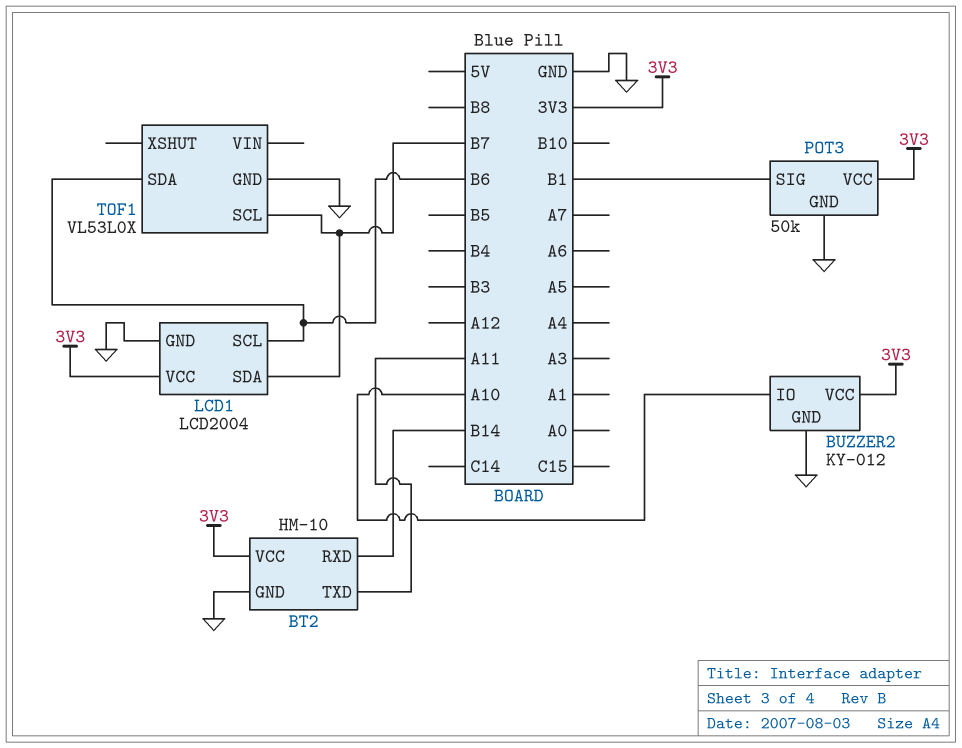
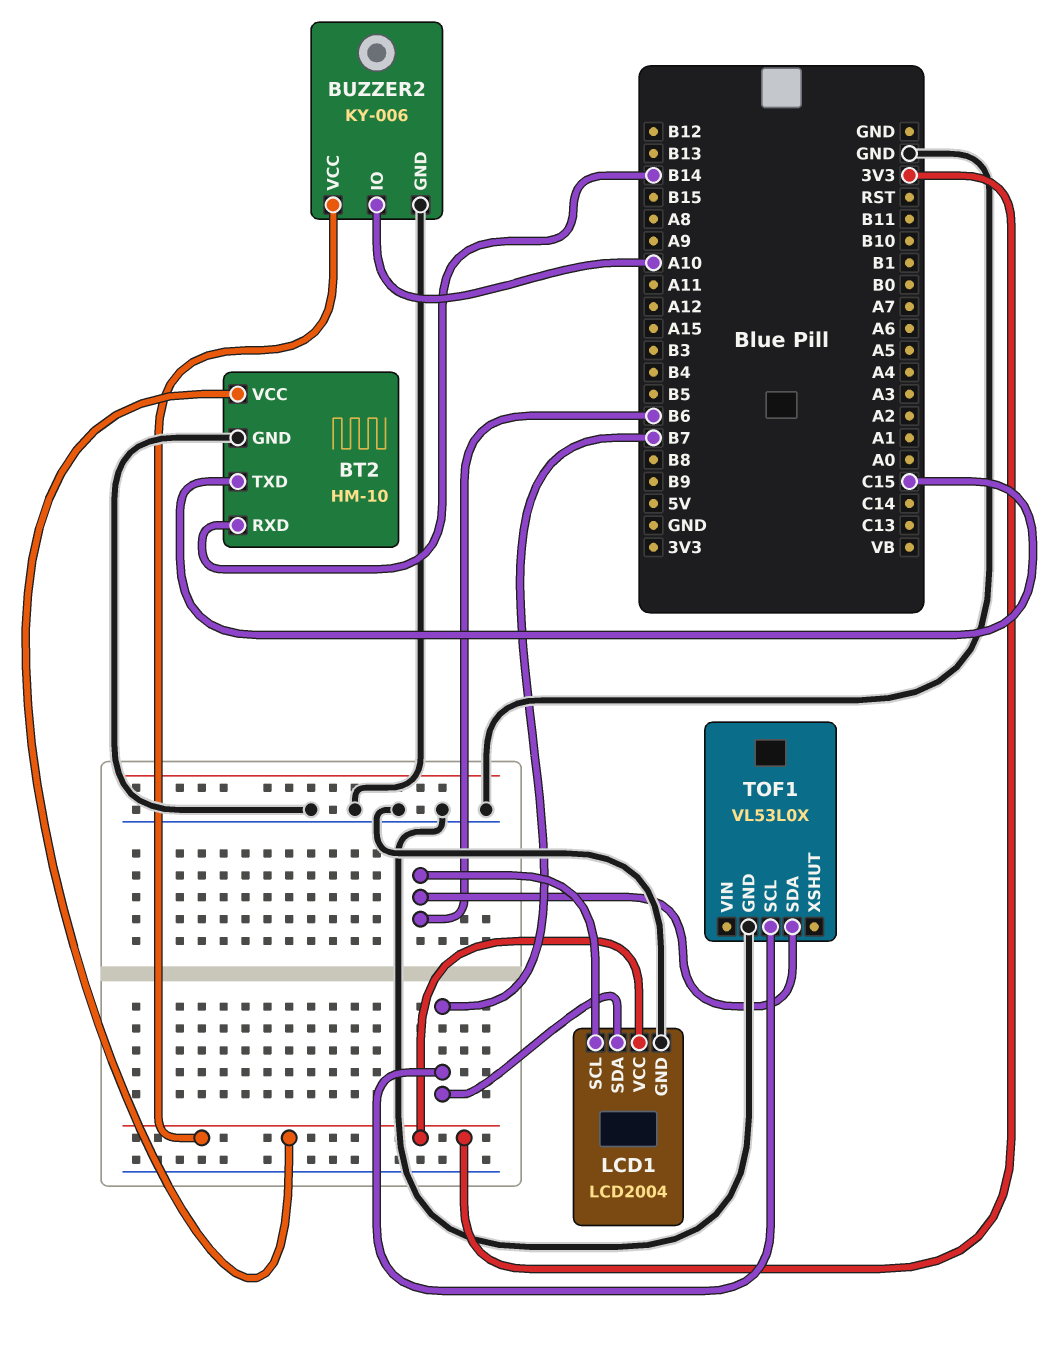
BT2 pin TXD: A11 -> C15
BUZZER2: KY-012 -> KY-006
POT3: 50k -> none
POT3 pin GND: GND -> none
POT3 pin SIG: B1 -> none
POT3 pin VCC: 3V3 -> none

